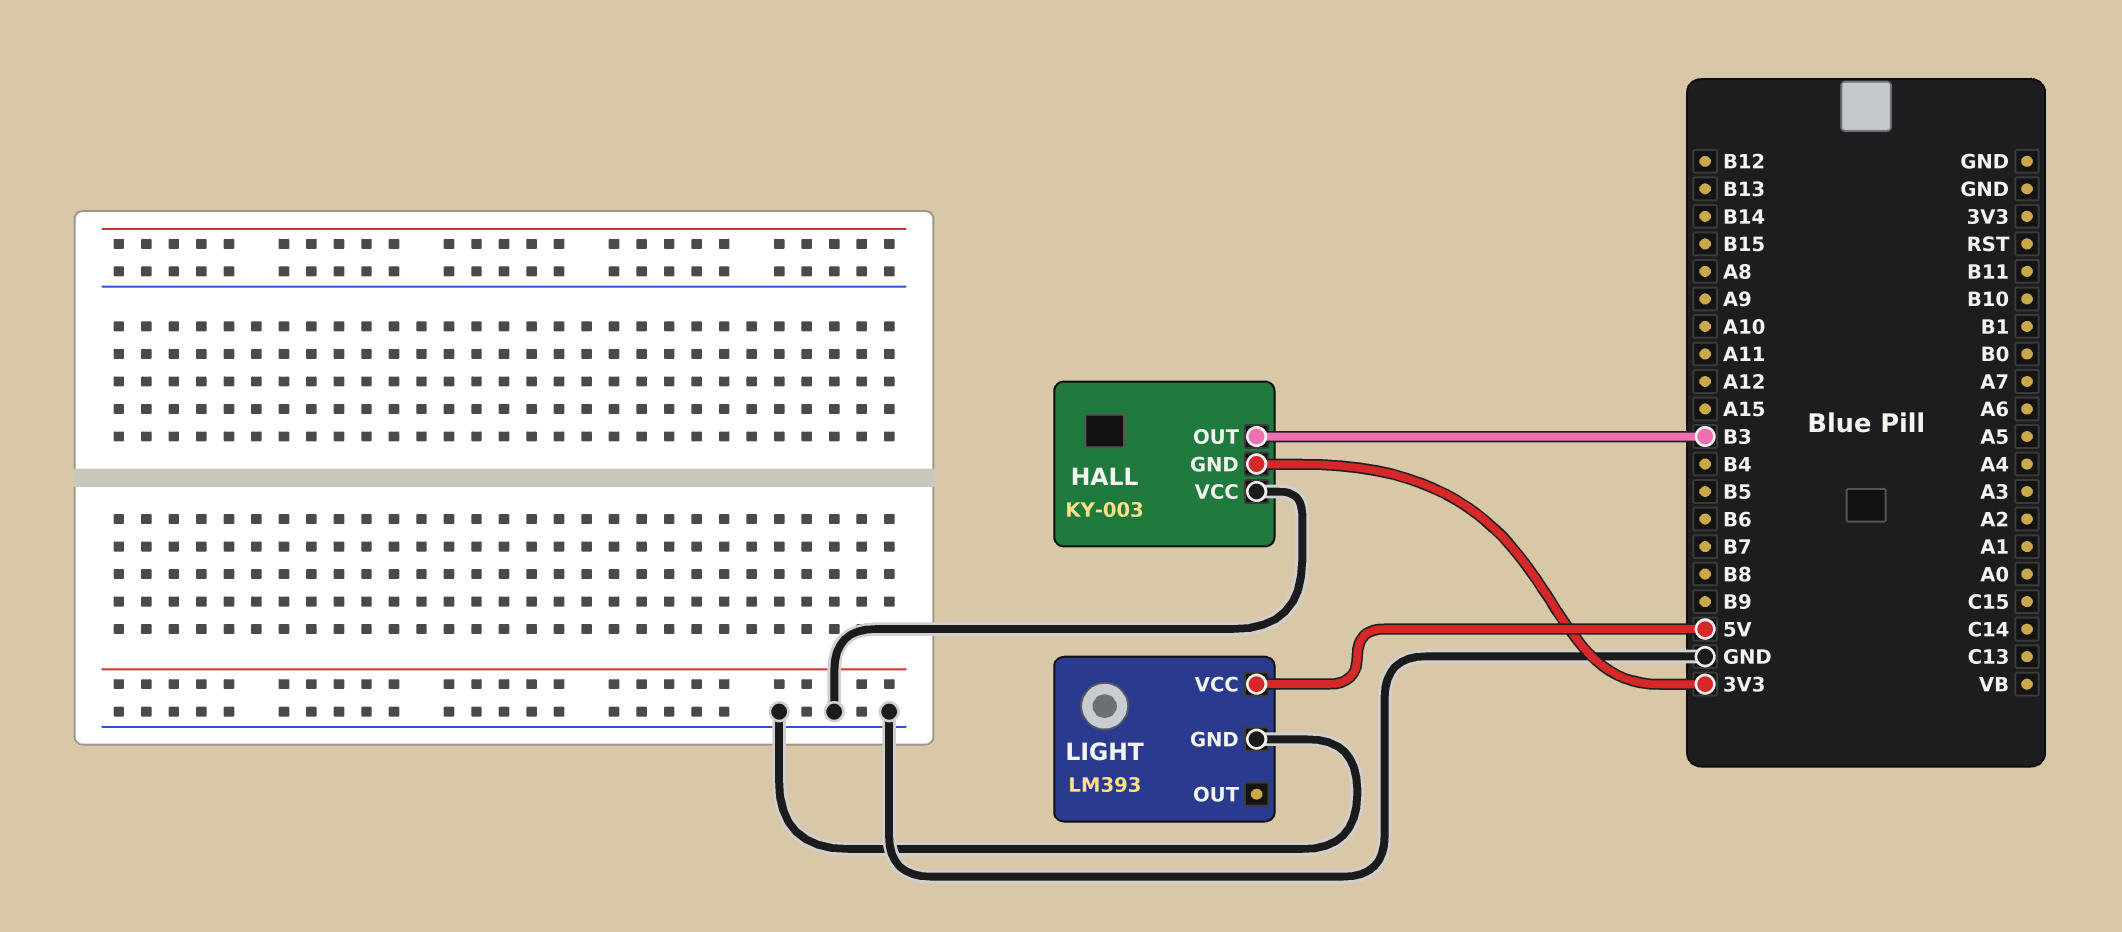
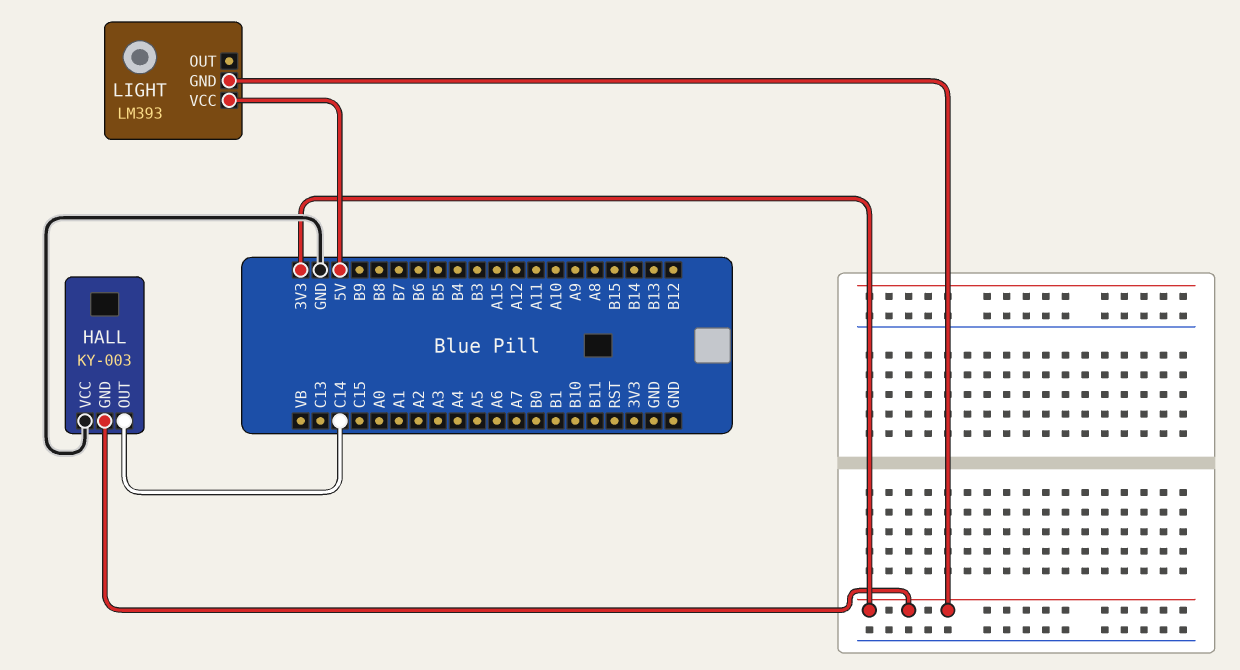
HALL pin OUT: B3 -> C14
LIGHT pin GND: GND -> 3V3

